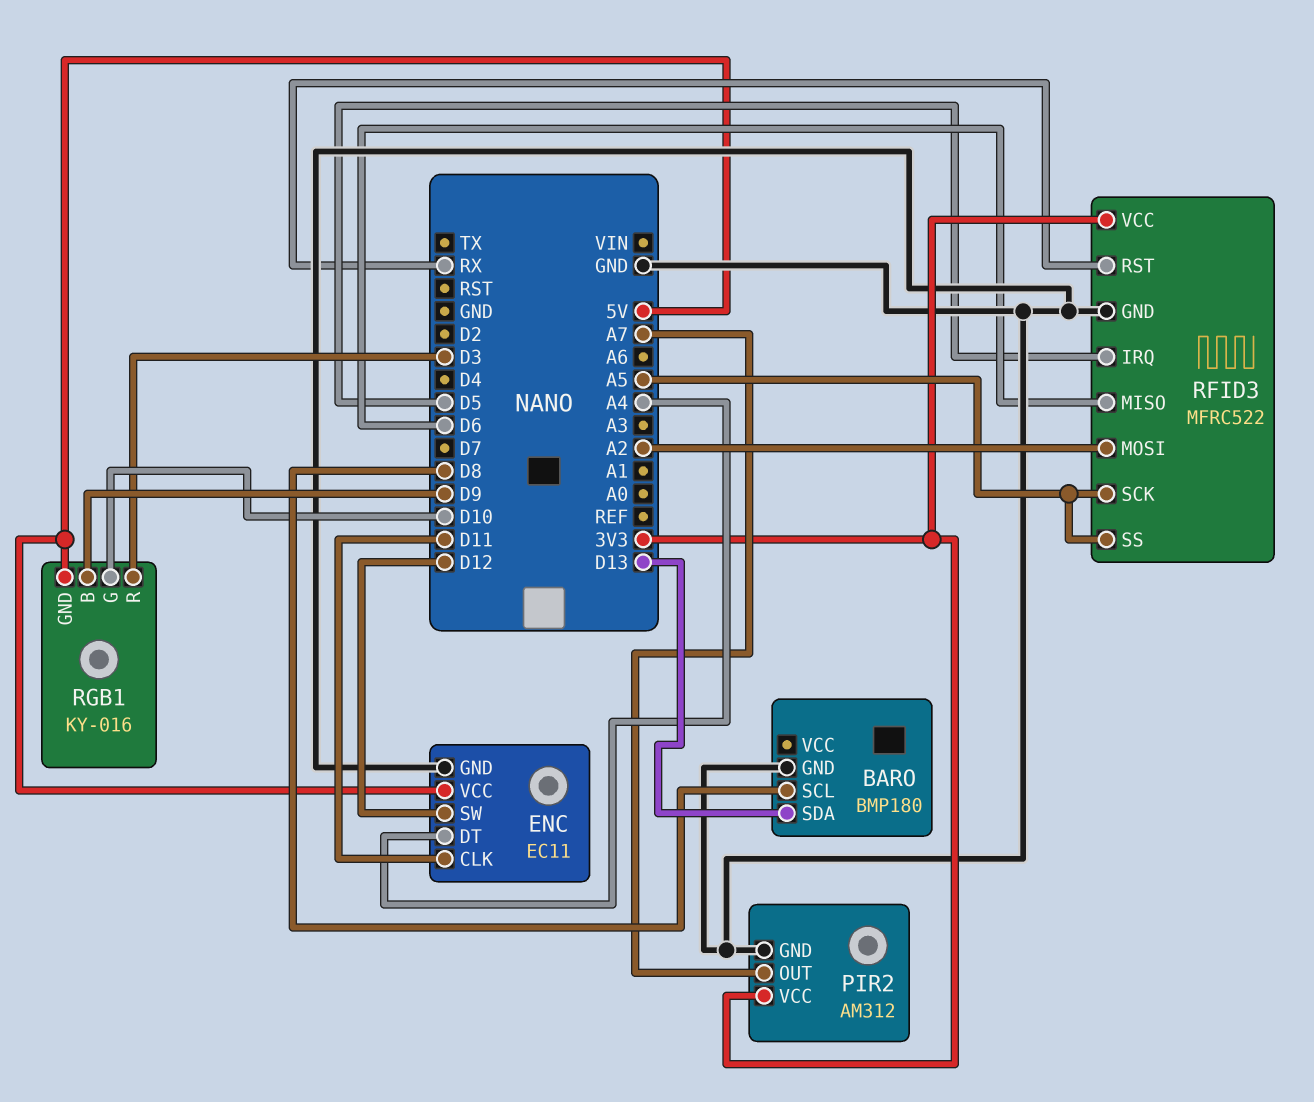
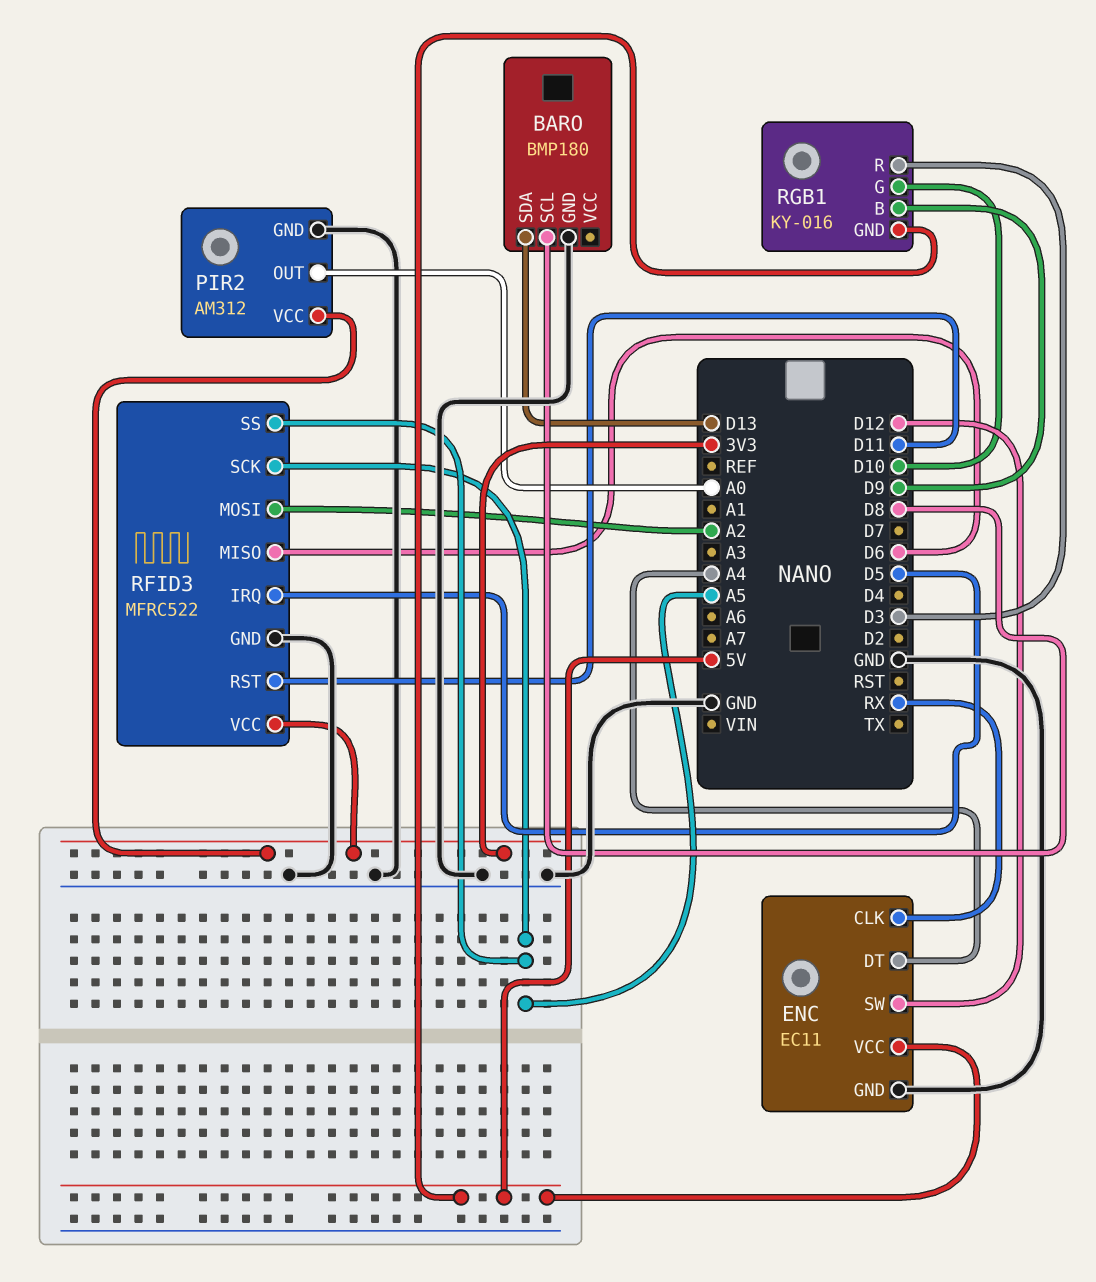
ENC pin CLK: D11 -> RX
PIR2 pin OUT: A7 -> A0
RFID3 pin RST: RX -> D11

